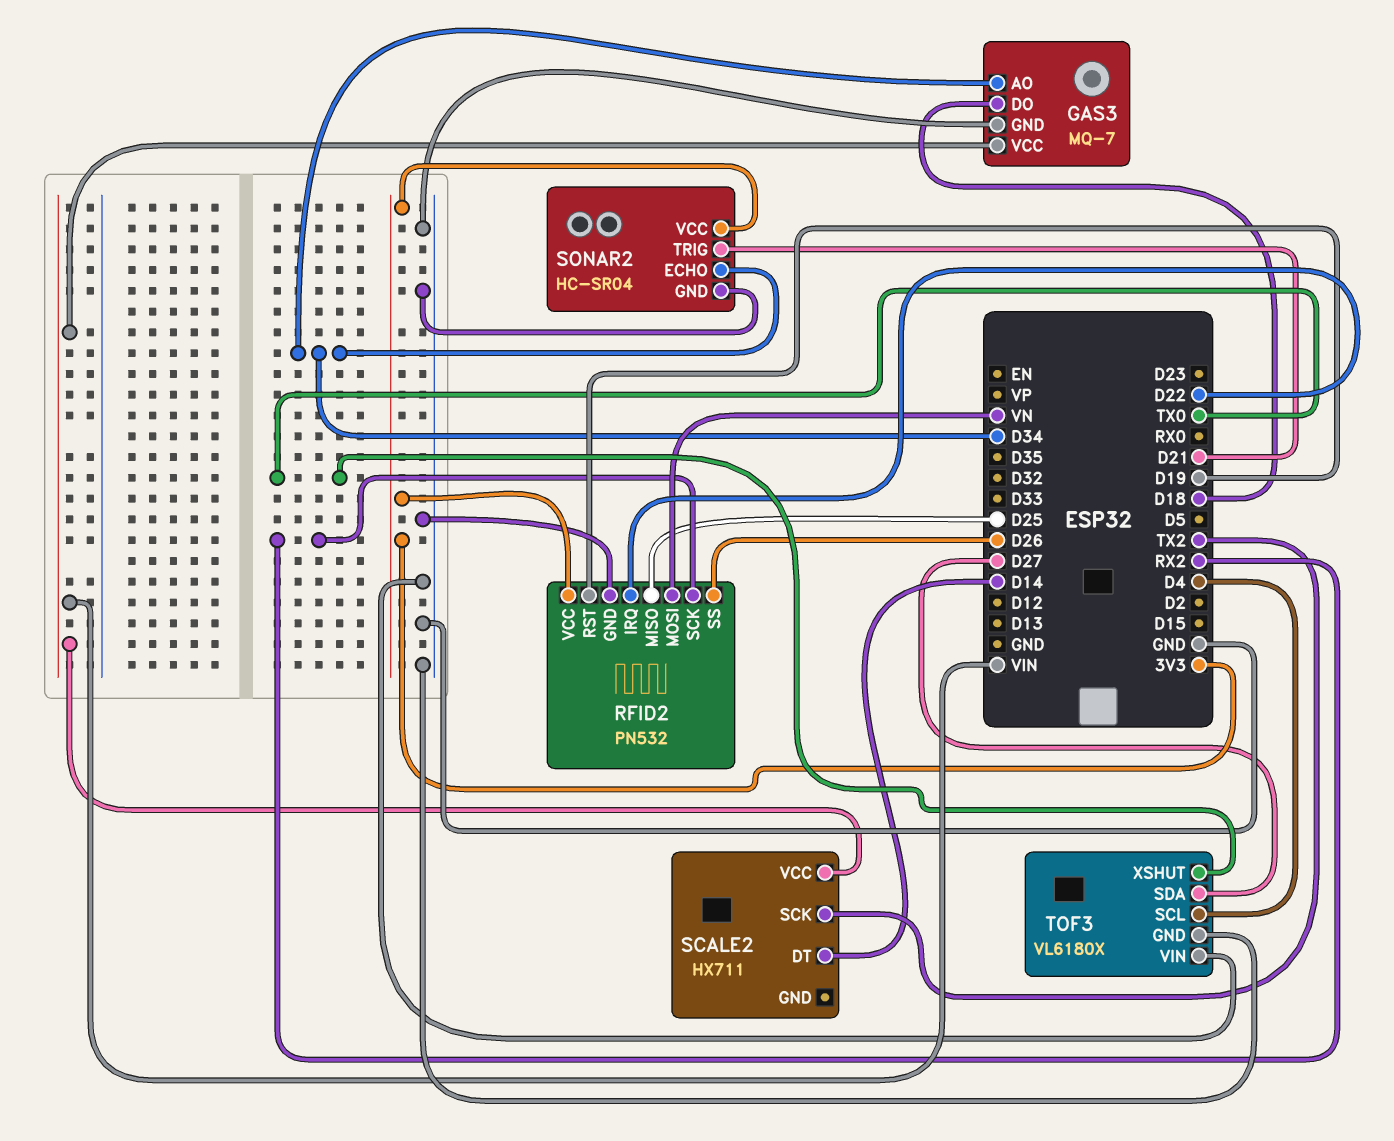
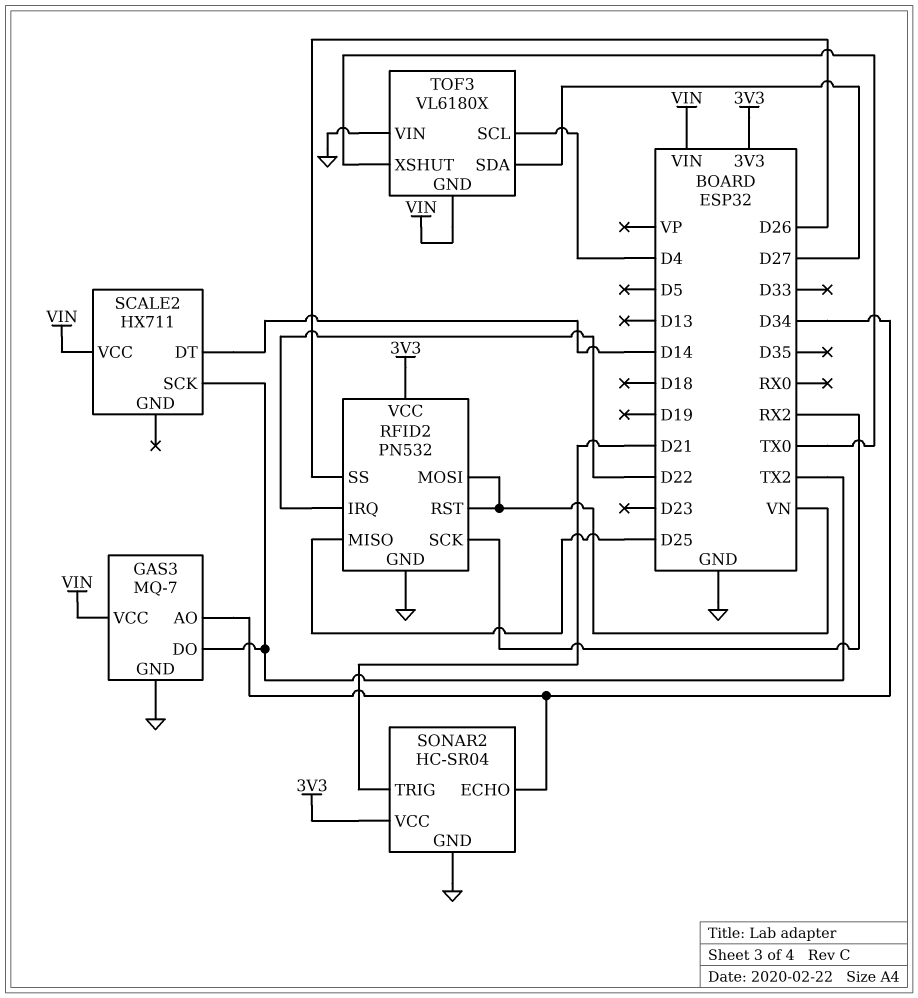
GAS3 pin DO: D18 -> TX2
RFID2 pin RST: D19 -> VN
TOF3 pin GND: GND -> VIN

